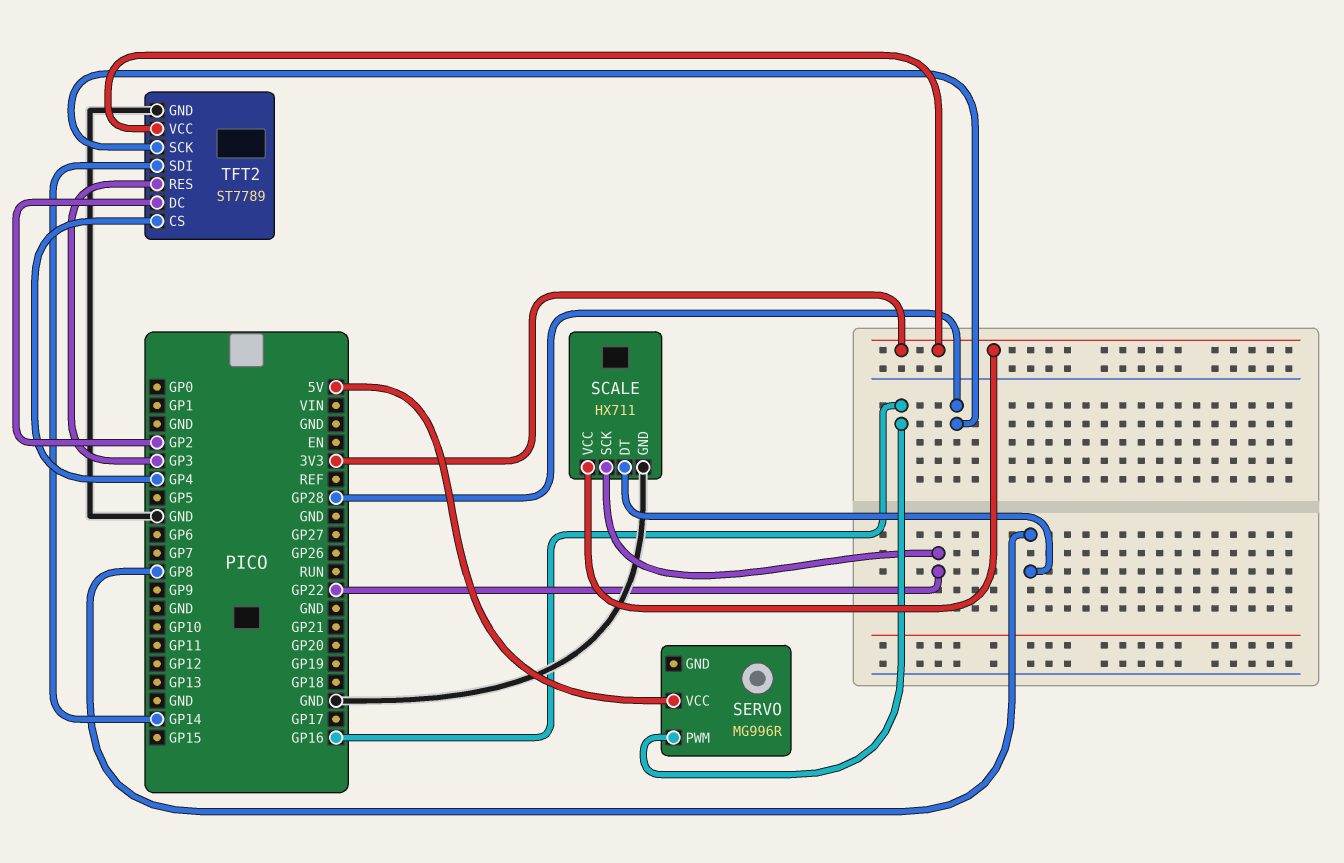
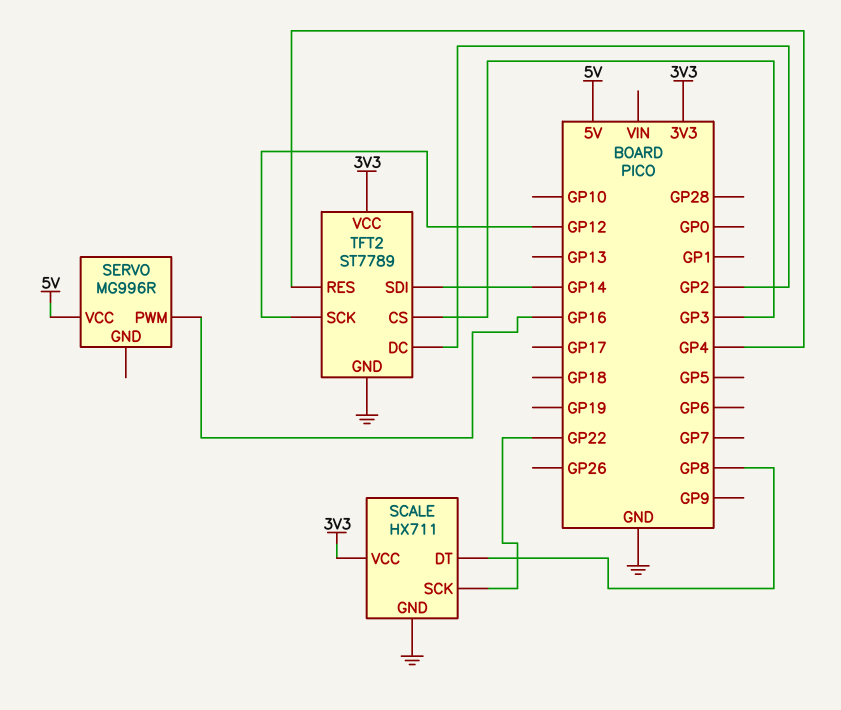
TFT2 pin CS: GP4 -> GP3
TFT2 pin RES: GP3 -> GP4
TFT2 pin SCK: GP28 -> GP12

